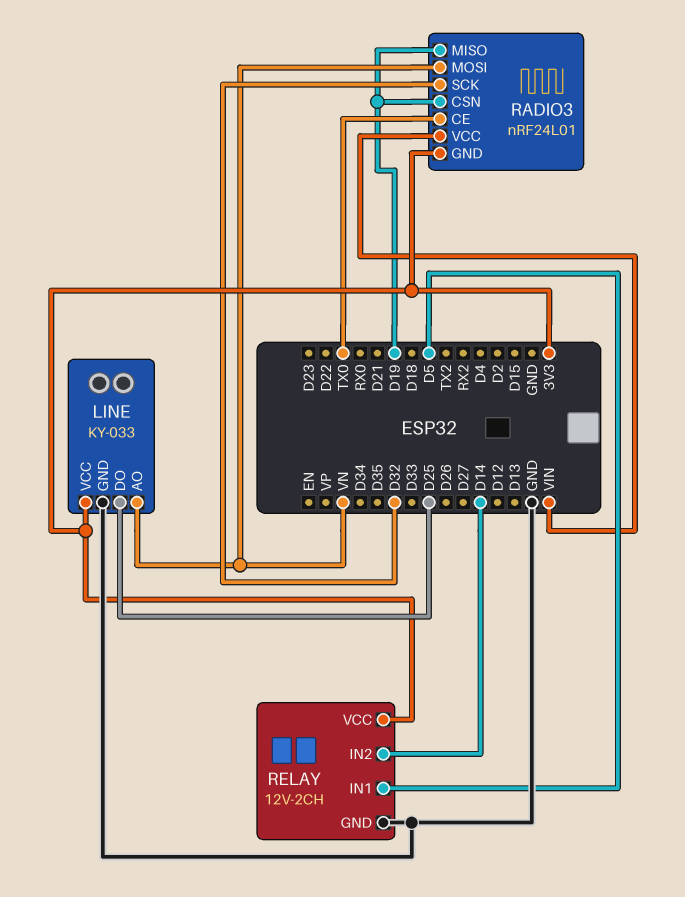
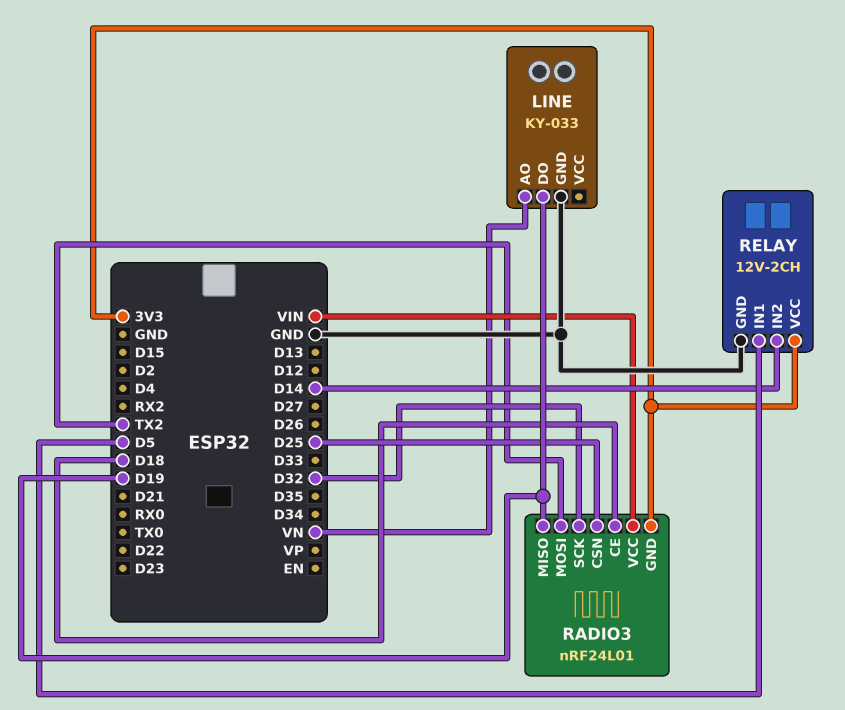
LINE pin DO: D25 -> D19
LINE pin VCC: 3V3 -> none
RADIO3 pin CE: TX0 -> D18
RADIO3 pin CSN: D19 -> D25
RADIO3 pin MOSI: VN -> TX2

